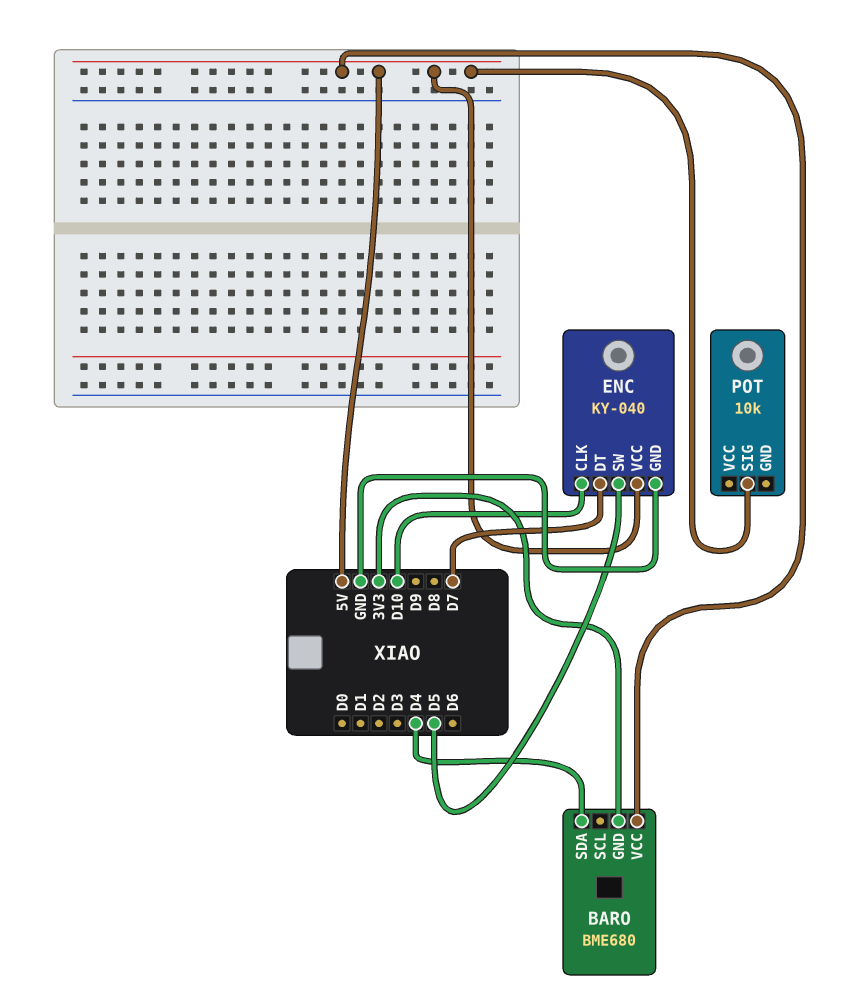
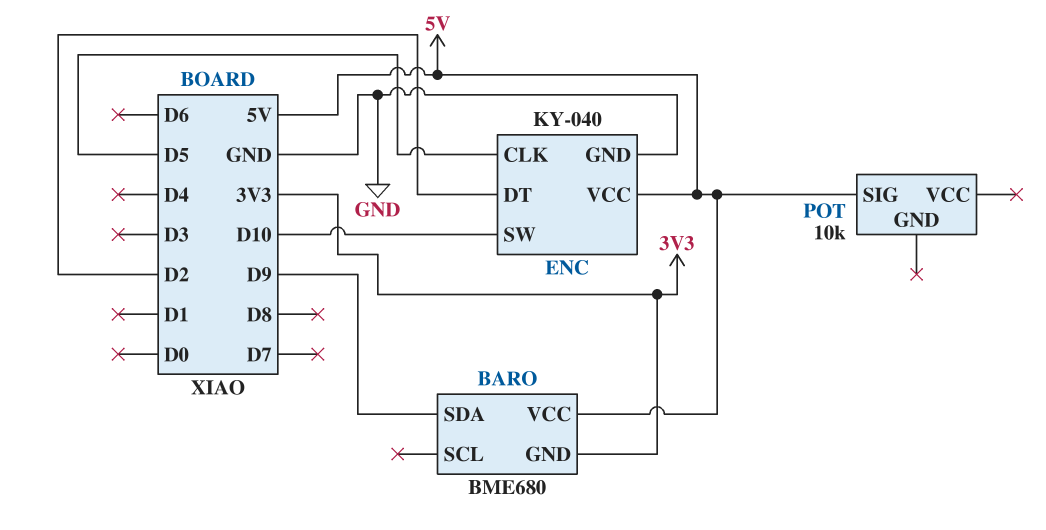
BARO pin SDA: D4 -> D9
ENC pin CLK: D10 -> D5
ENC pin DT: D7 -> D2
ENC pin SW: D5 -> D10

